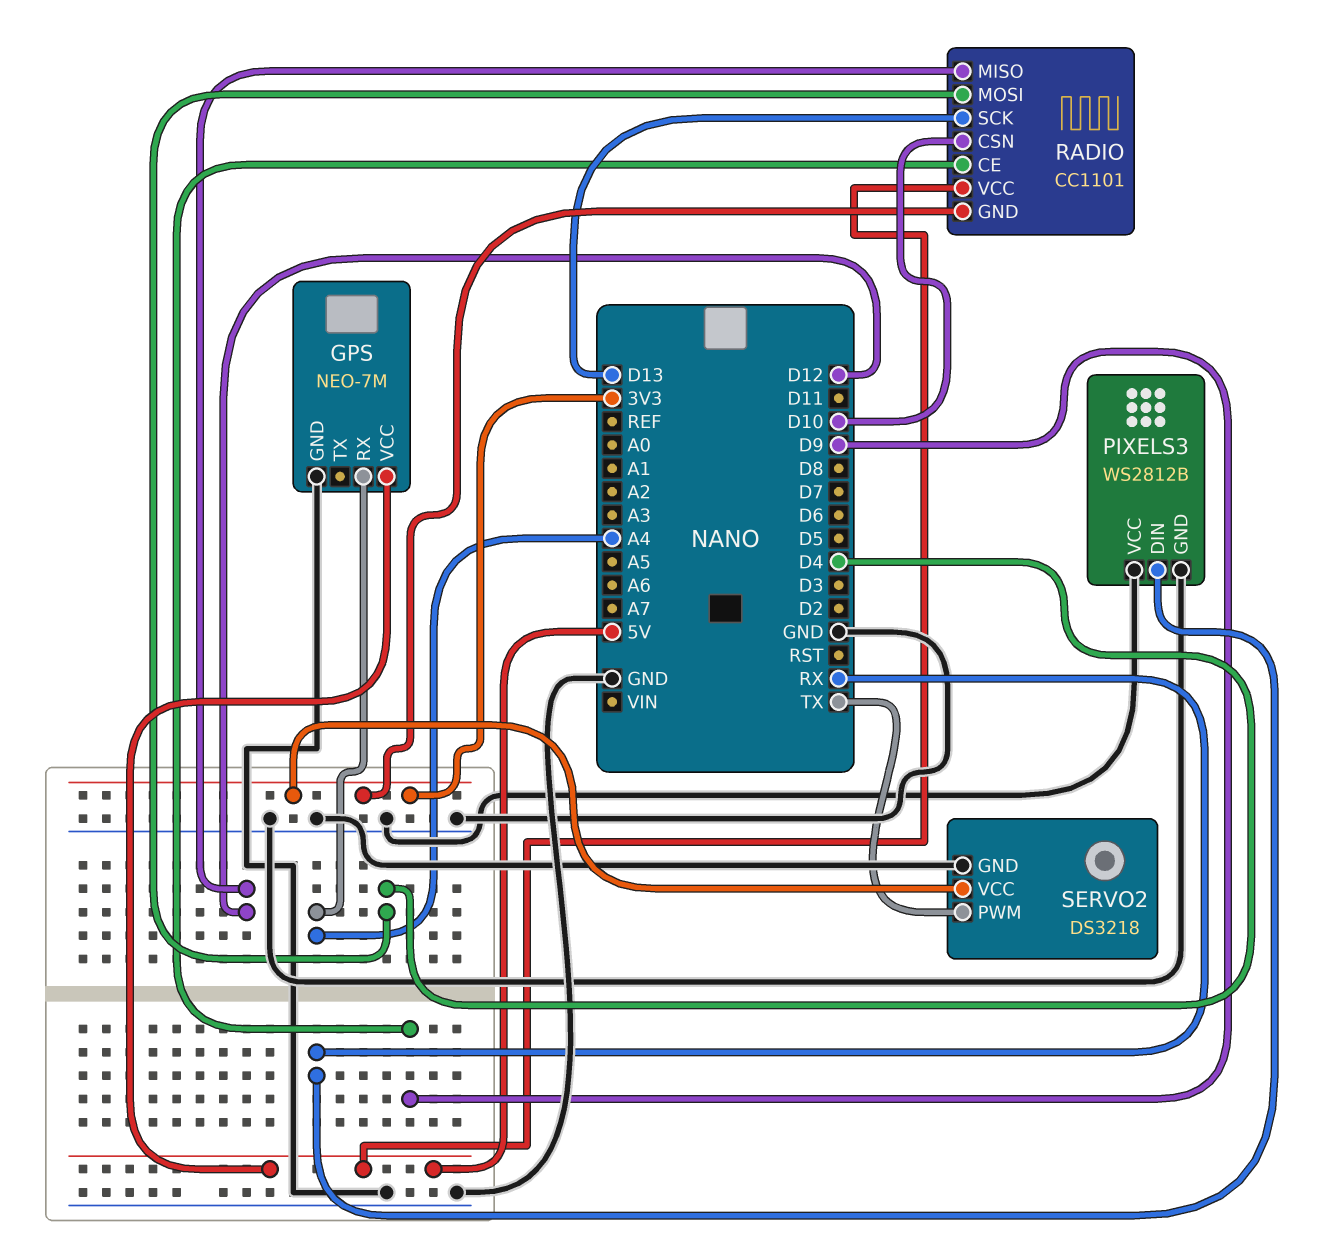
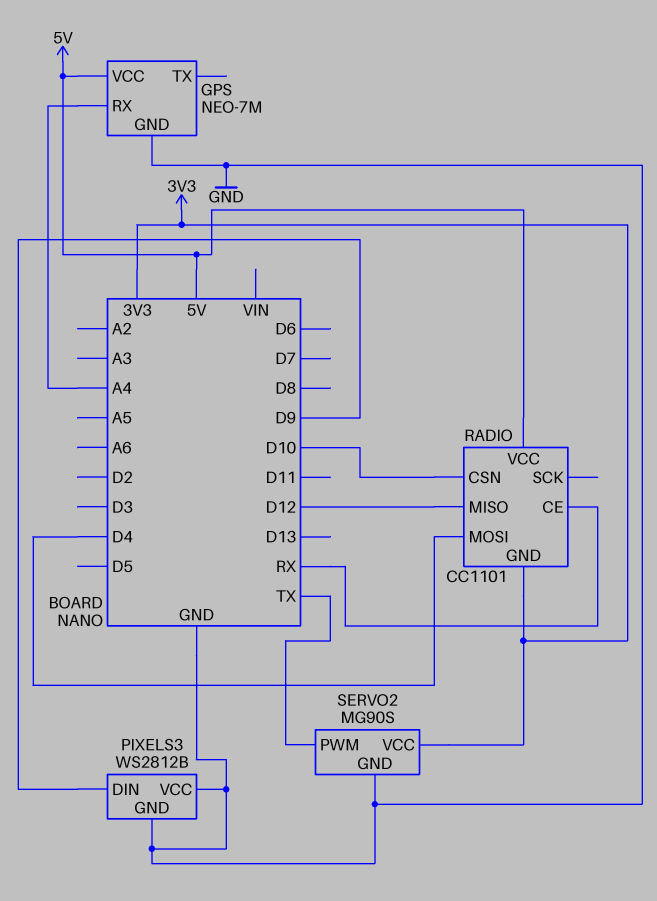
PIXELS3 pin DIN: RX -> D9
RADIO pin CE: D9 -> RX
RADIO pin SCK: D13 -> none
SERVO2: DS3218 -> MG90S

